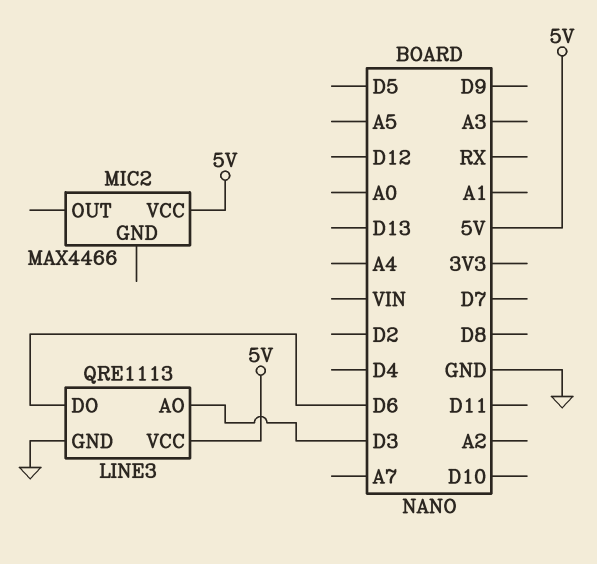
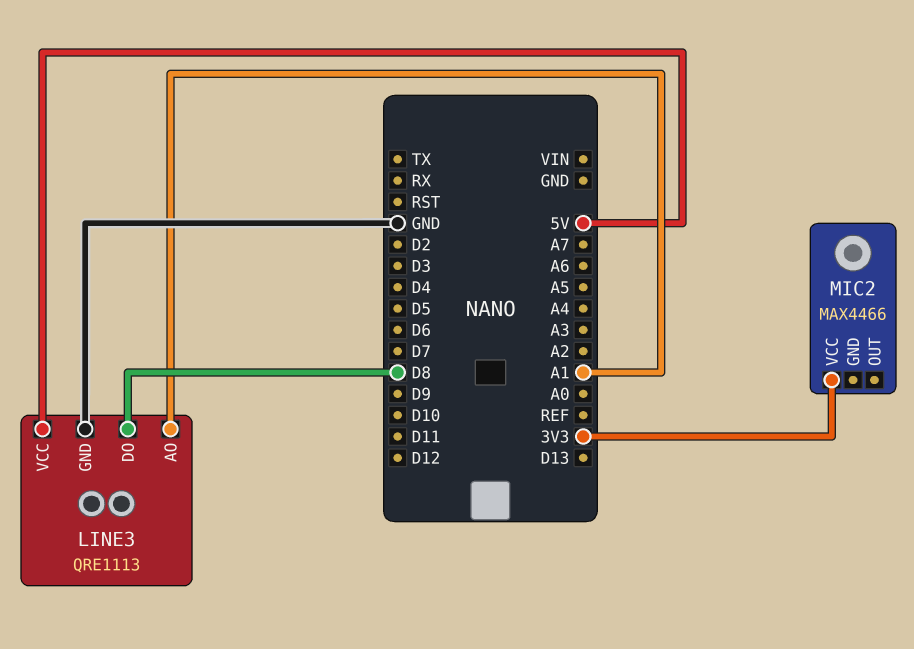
LINE3 pin AO: D3 -> A1
LINE3 pin DO: D6 -> D8
MIC2 pin VCC: 5V -> 3V3

